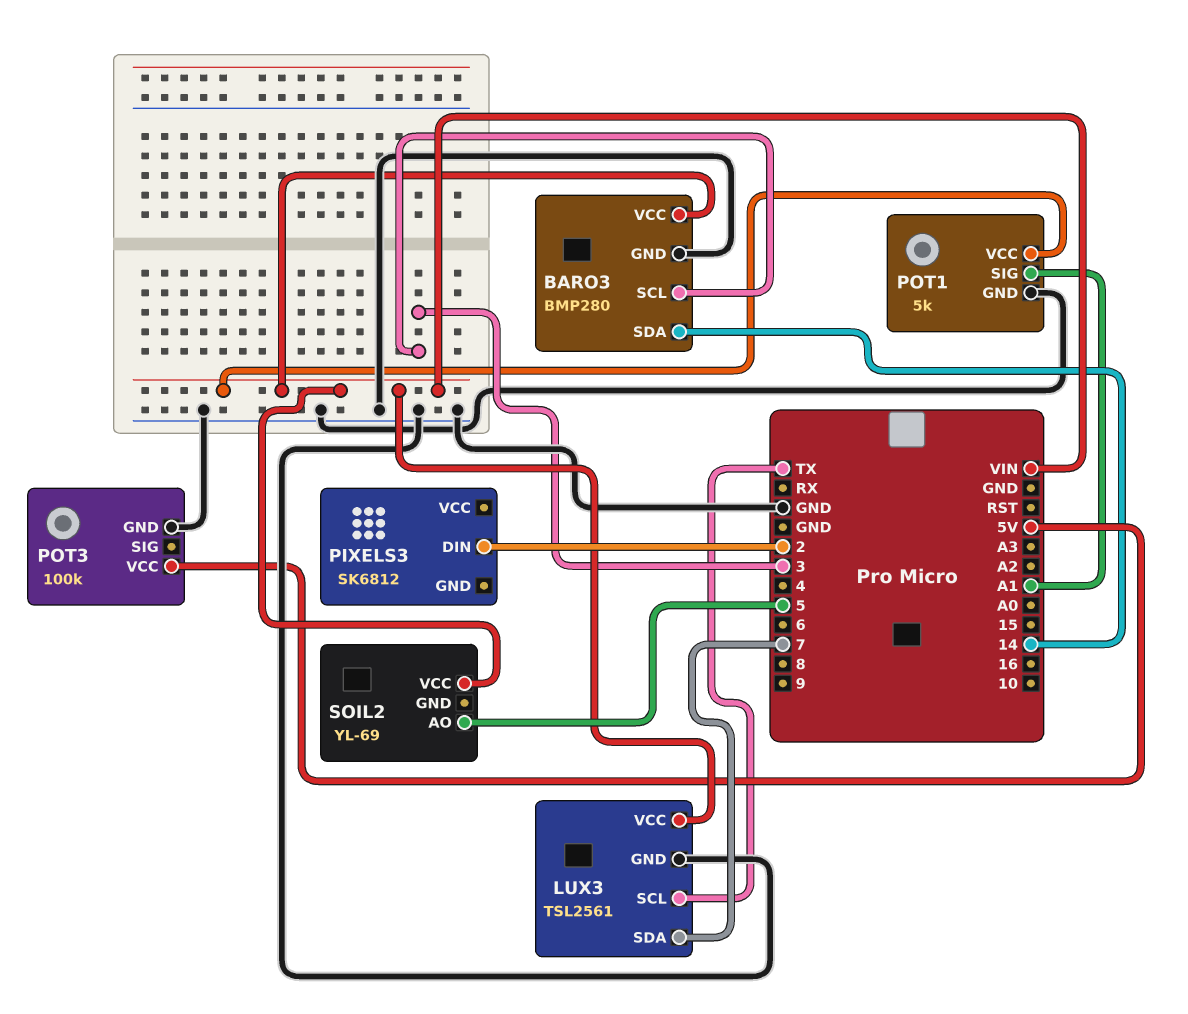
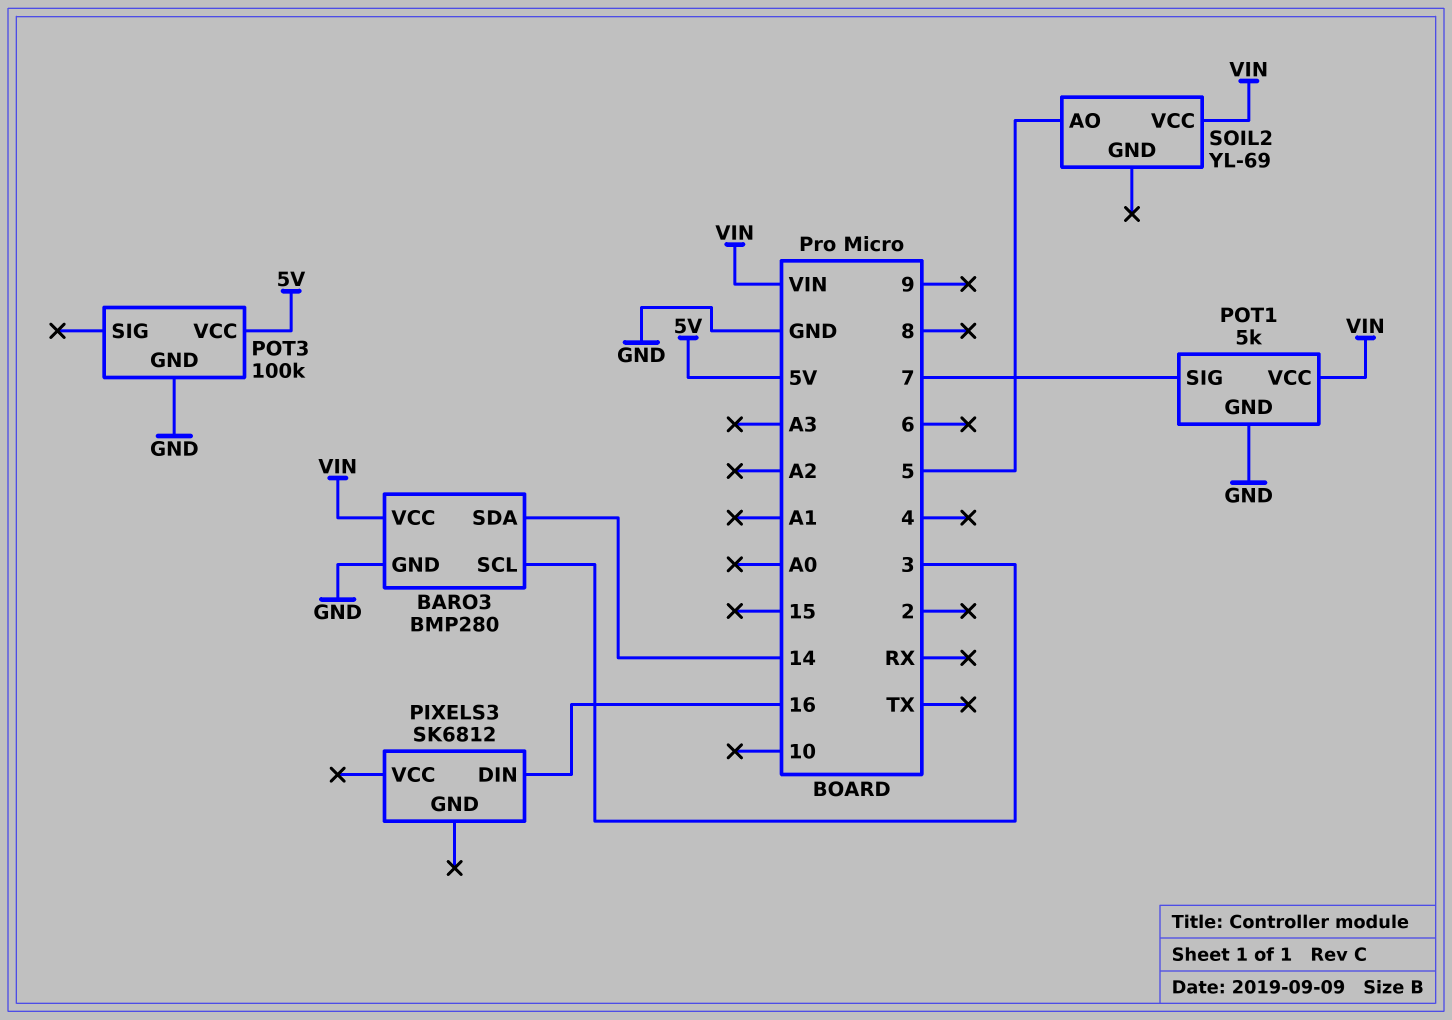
LUX3: TSL2561 -> none
LUX3 pin GND: GND -> none
LUX3 pin SCL: TX -> none
LUX3 pin SDA: 7 -> none
LUX3 pin VCC: VIN -> none
PIXELS3 pin DIN: 2 -> 16
POT1 pin SIG: A1 -> 7

